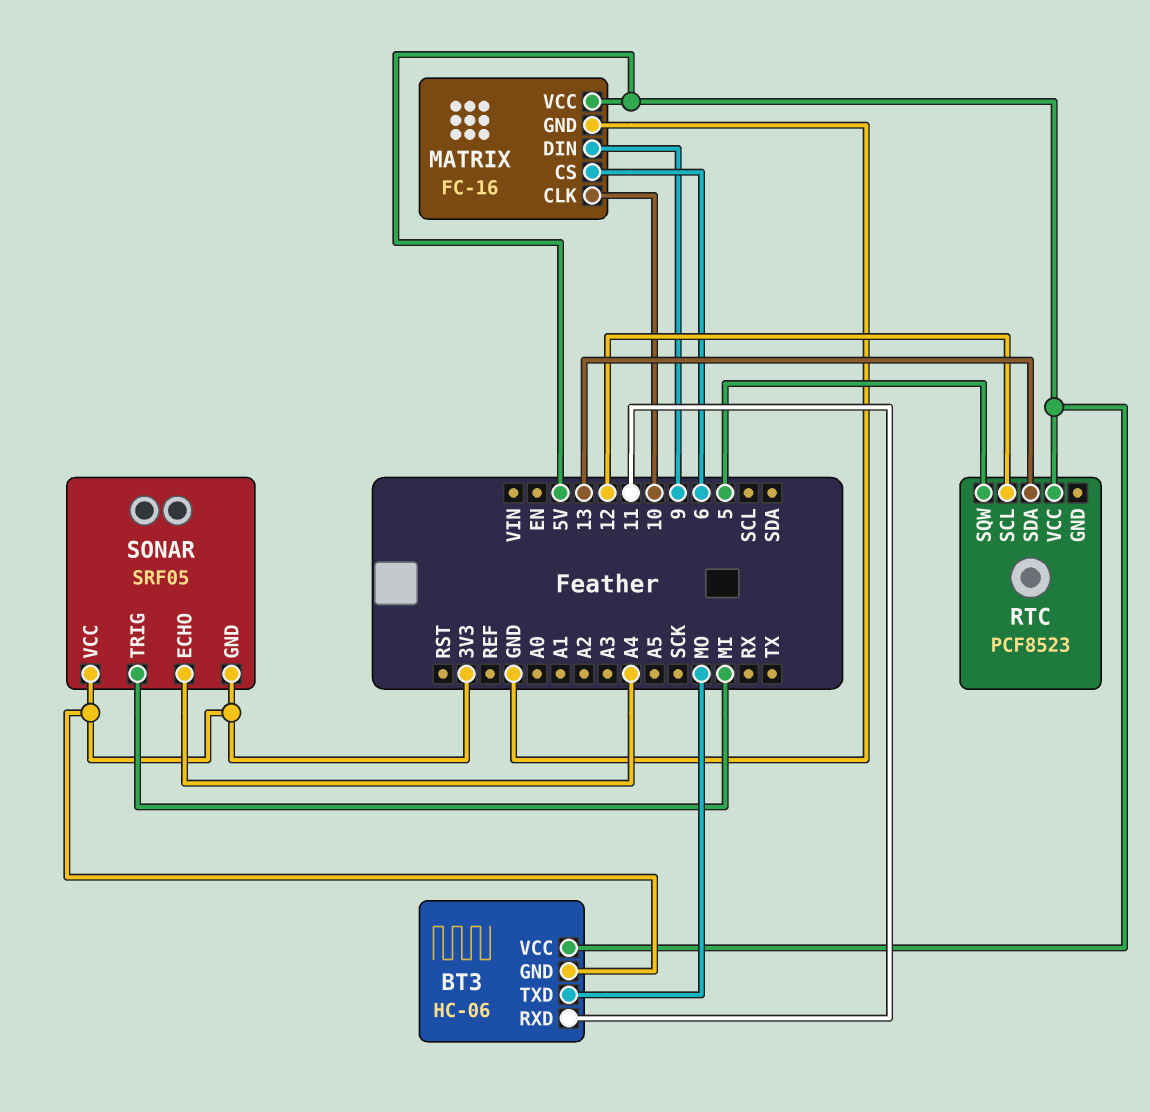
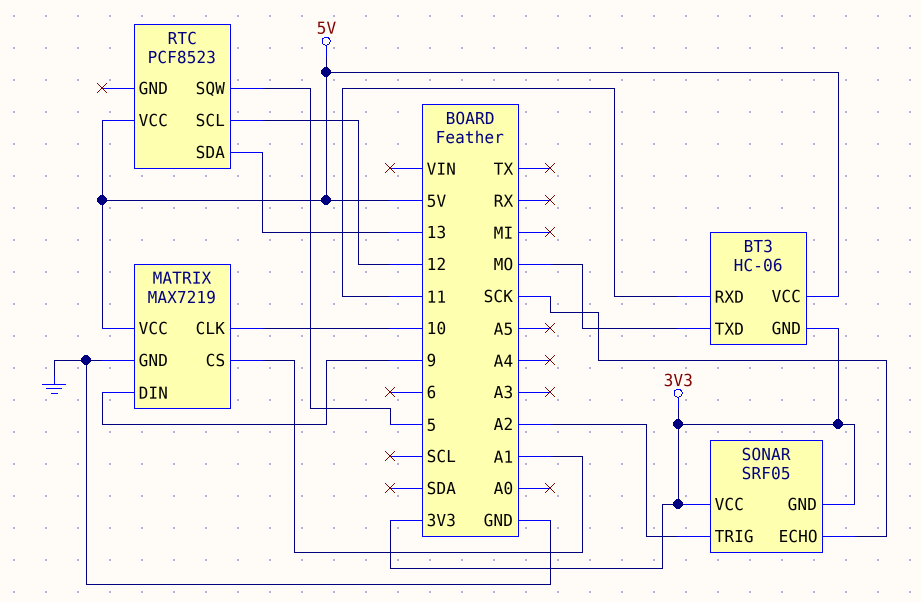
MATRIX: FC-16 -> MAX7219
MATRIX pin CS: 6 -> A1
SONAR pin ECHO: A4 -> SCK
SONAR pin TRIG: MI -> A2

